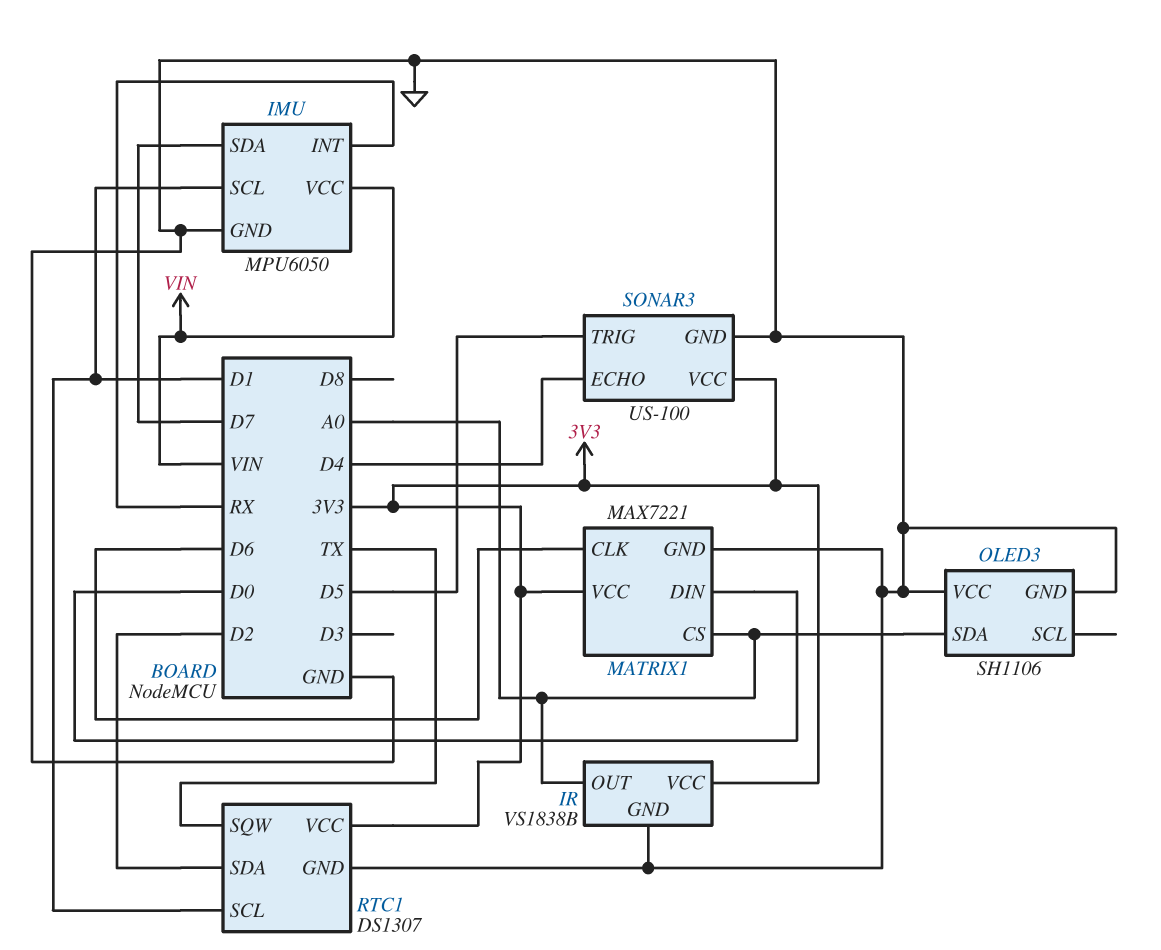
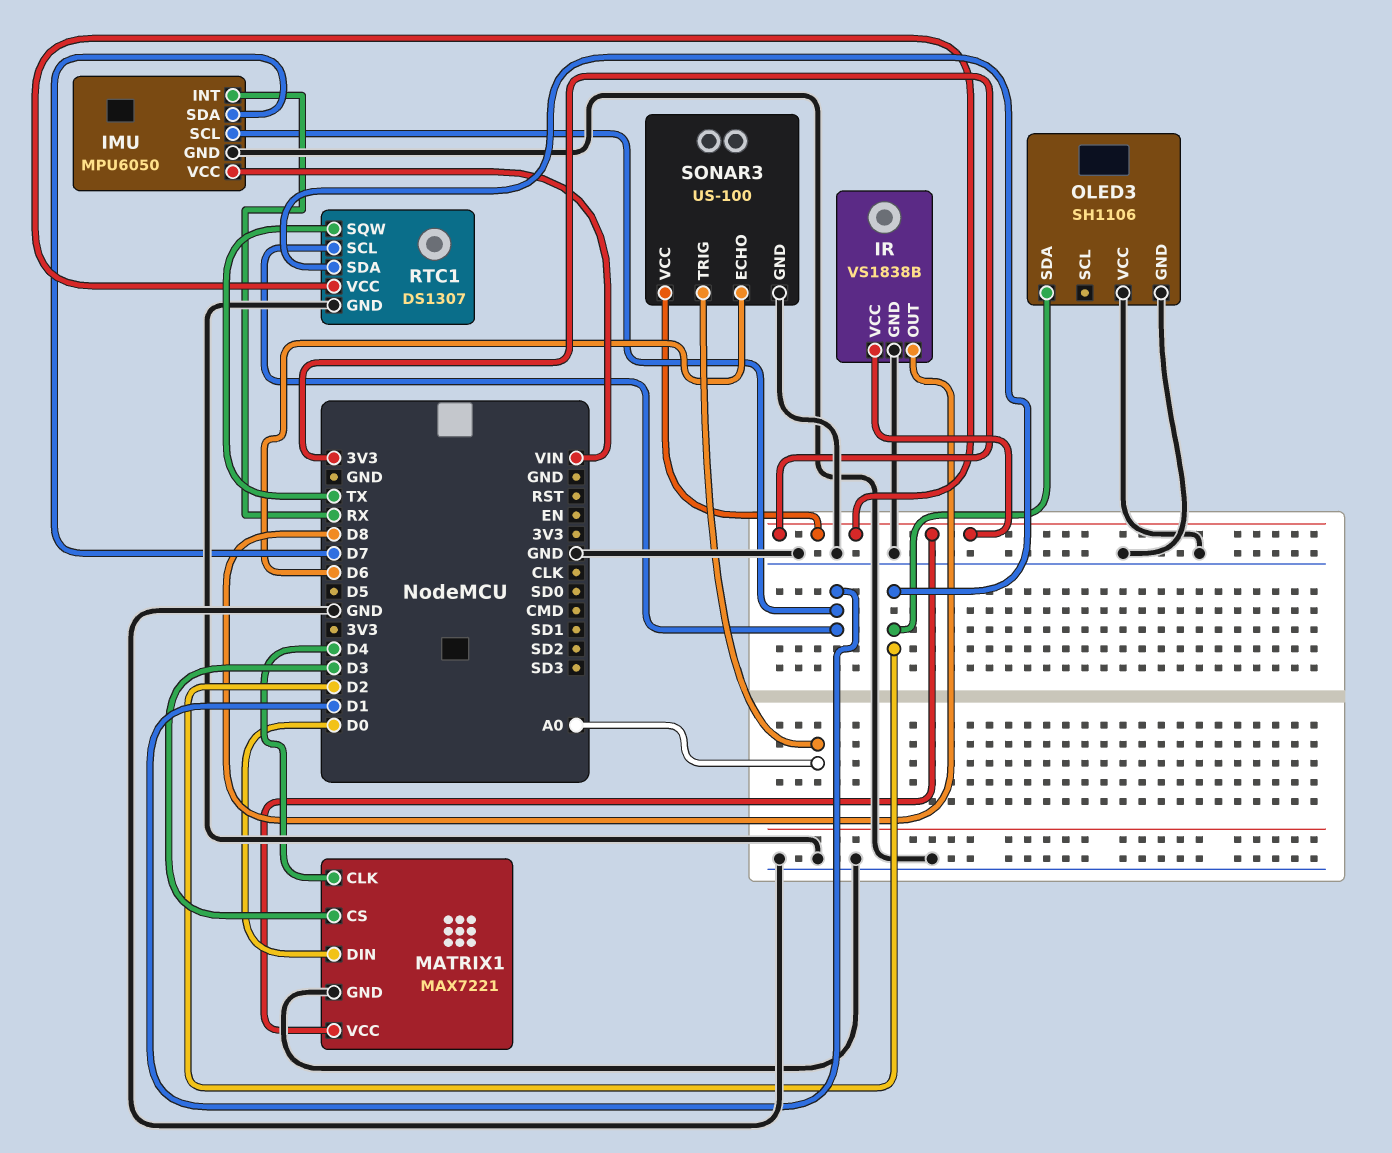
IR pin OUT: A0 -> D8
MATRIX1 pin CLK: D6 -> D4
MATRIX1 pin CS: A0 -> D3
OLED3 pin SDA: A0 -> D2
SONAR3 pin ECHO: D4 -> D6
SONAR3 pin TRIG: D5 -> A0

